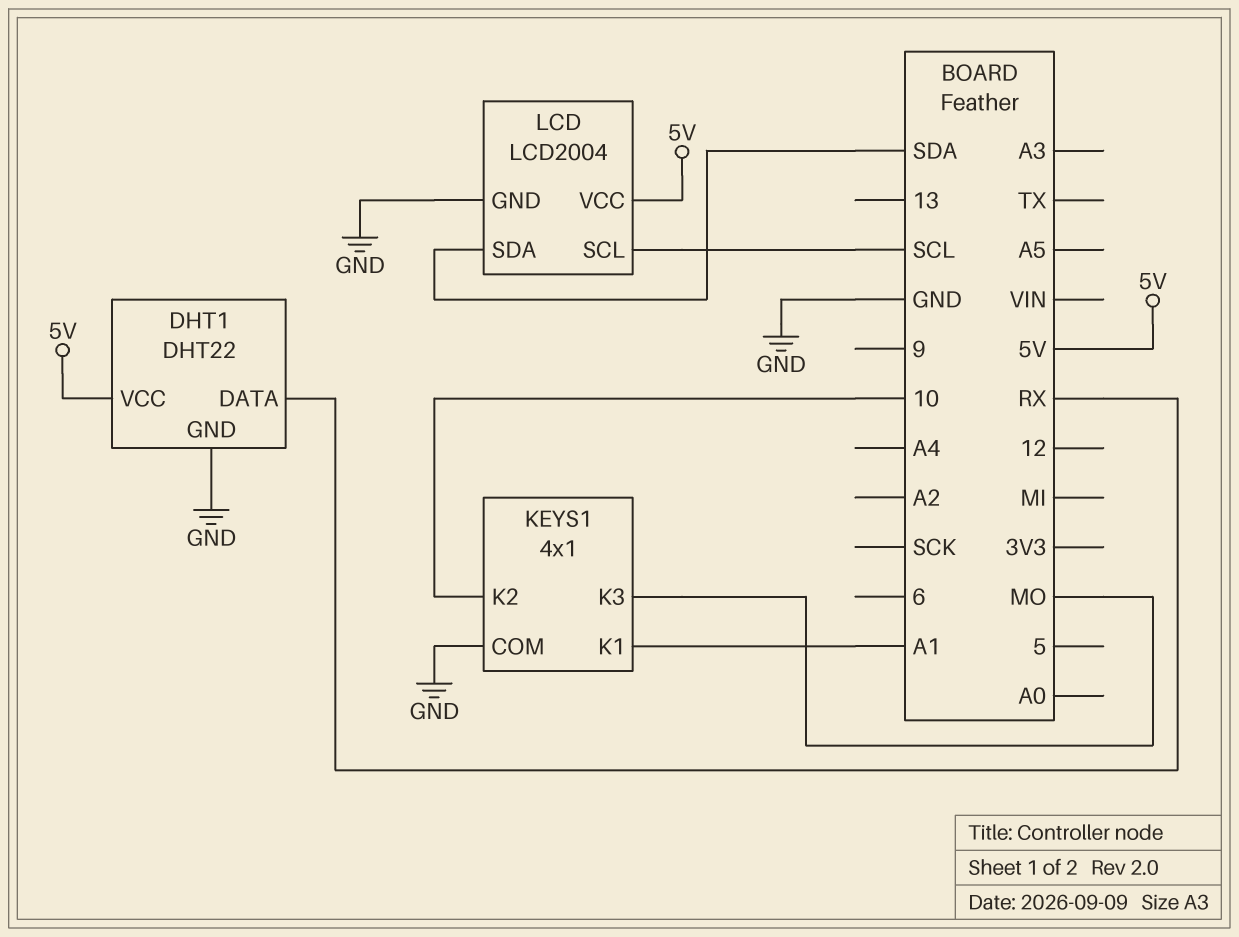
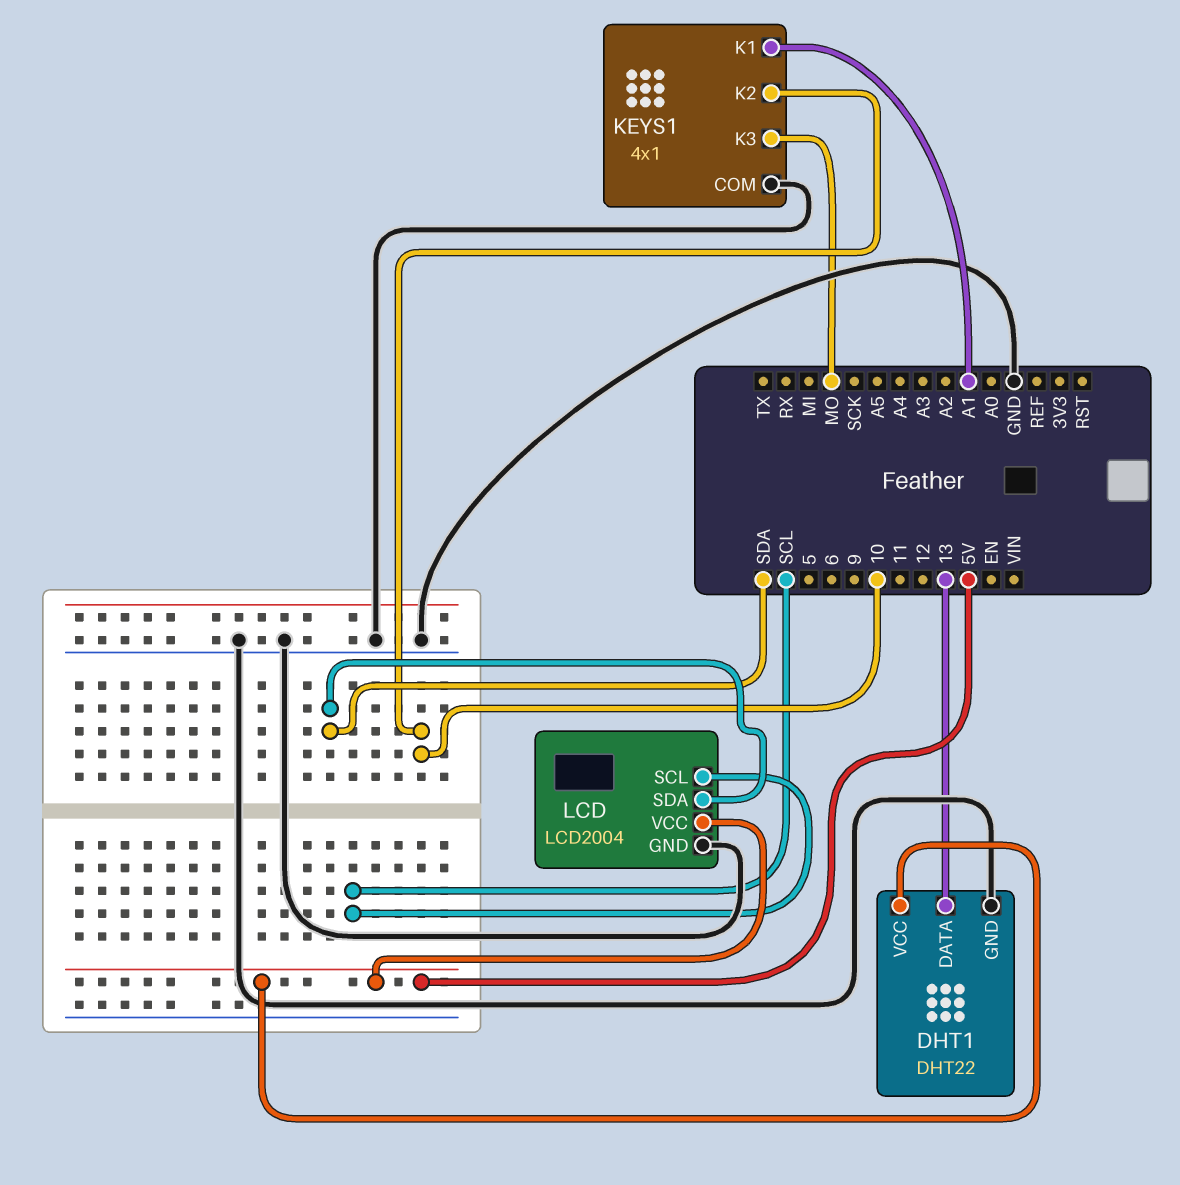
DHT1 pin DATA: RX -> 13

